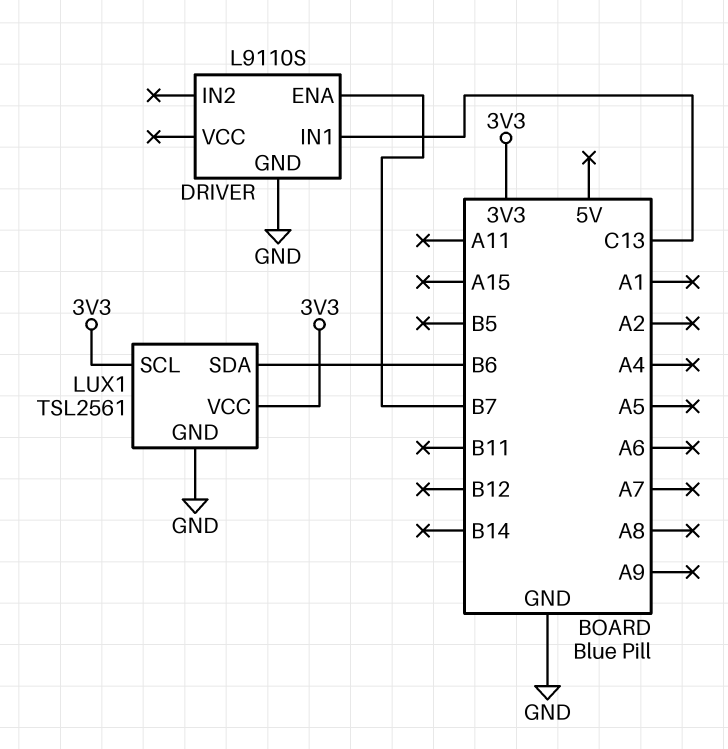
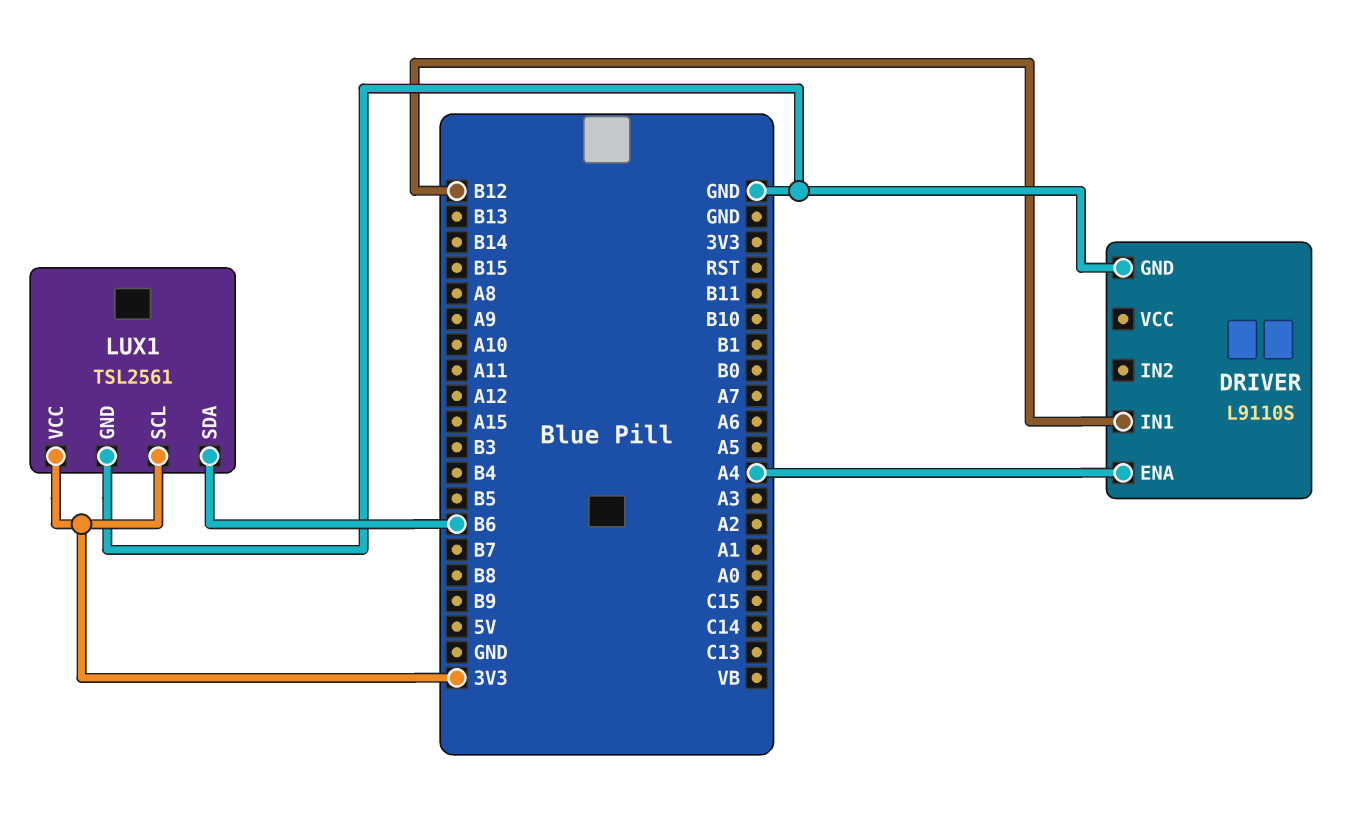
DRIVER pin ENA: B7 -> A4
DRIVER pin IN1: C13 -> B12

